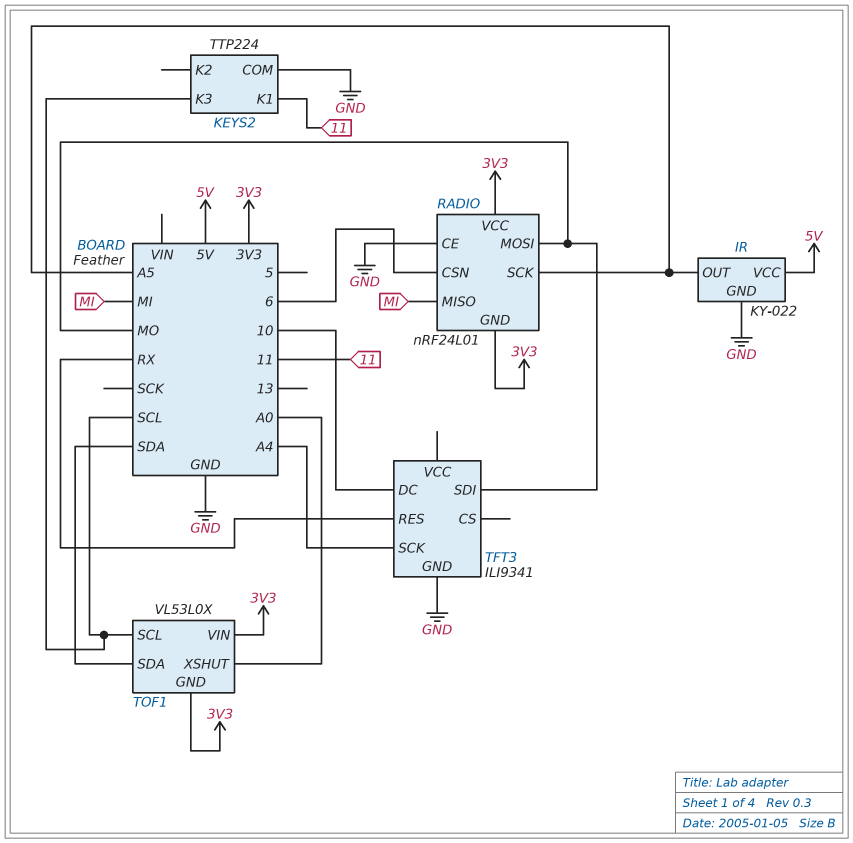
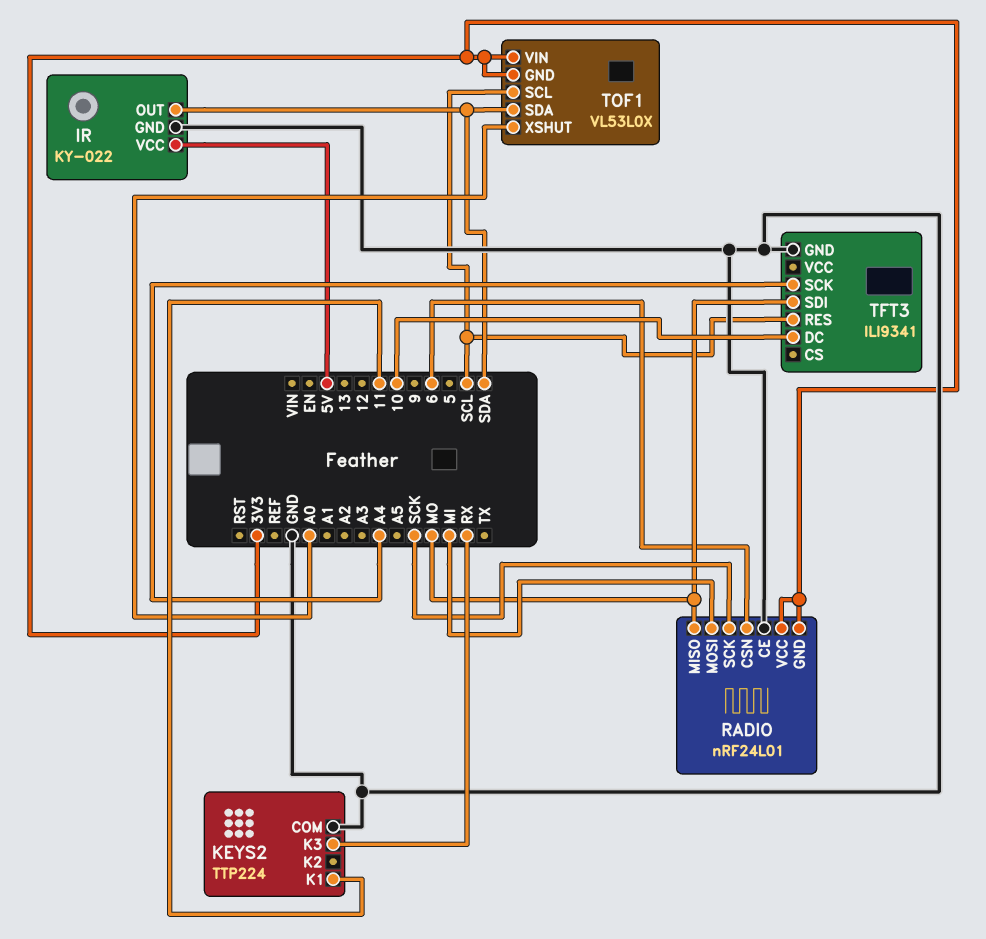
IR pin OUT: A5 -> SDA
KEYS2 pin K3: SCL -> RX
RADIO pin MISO: MI -> MO
RADIO pin MOSI: MO -> MI
RADIO pin SCK: A5 -> SCK
TFT3 pin RES: RX -> SCL

